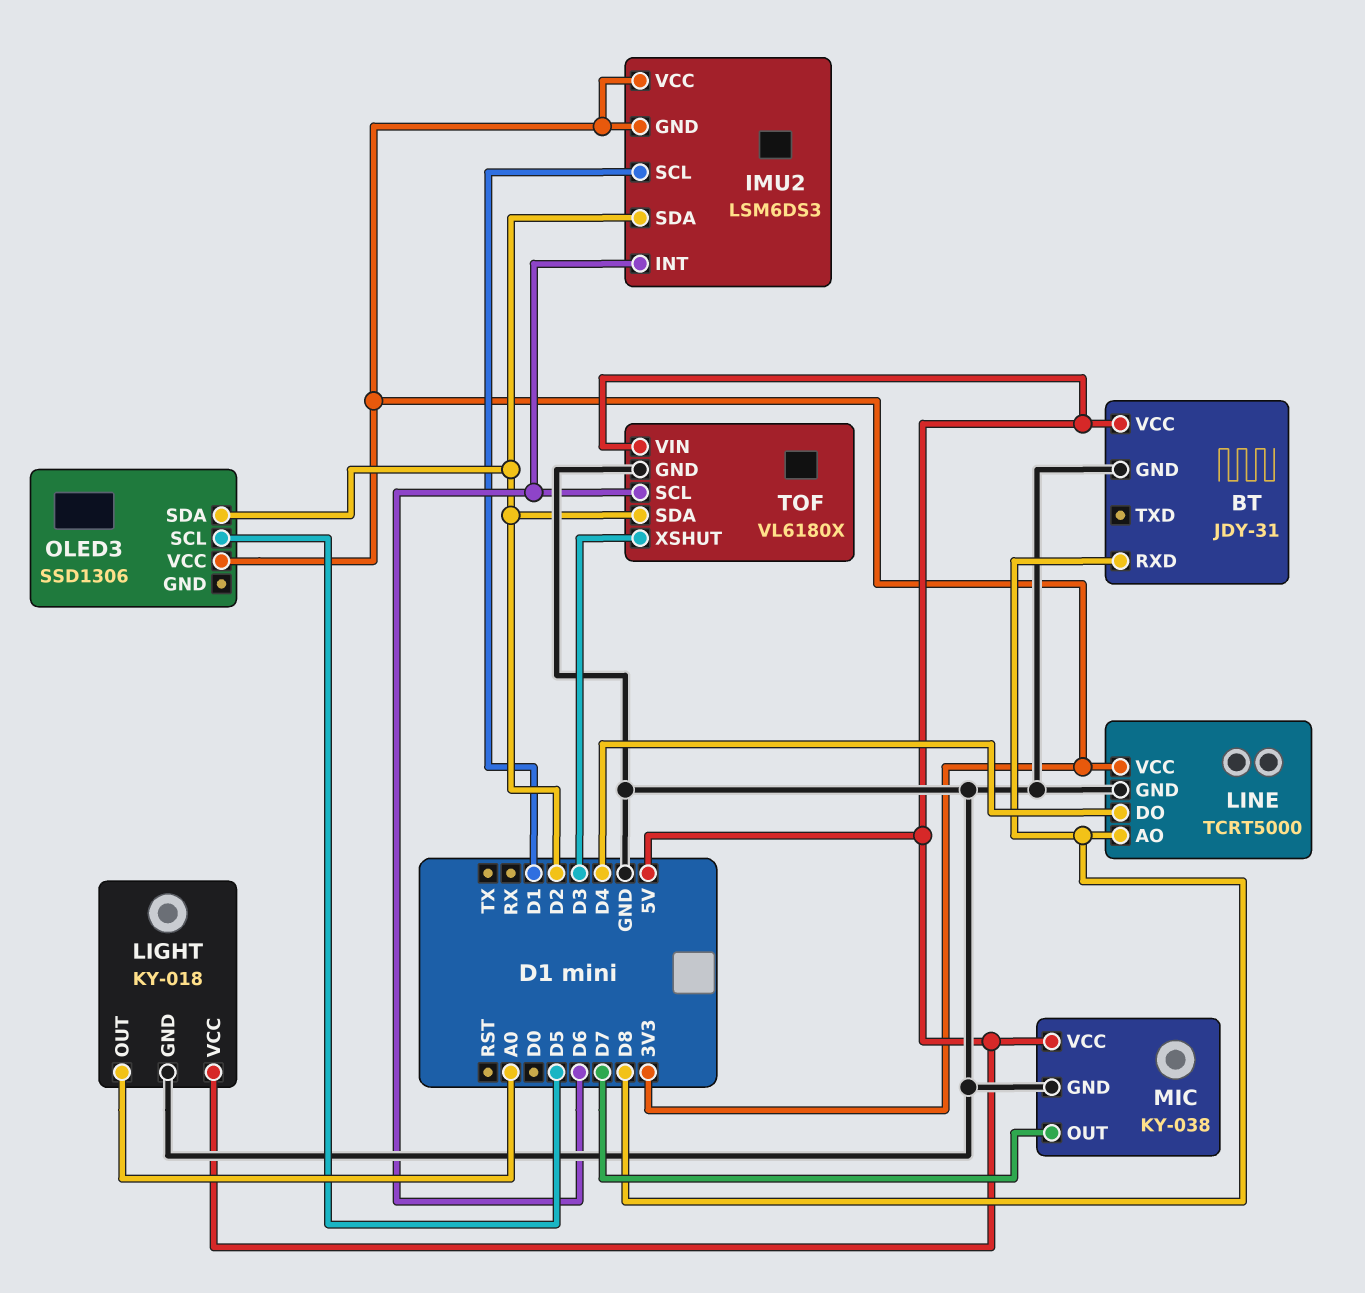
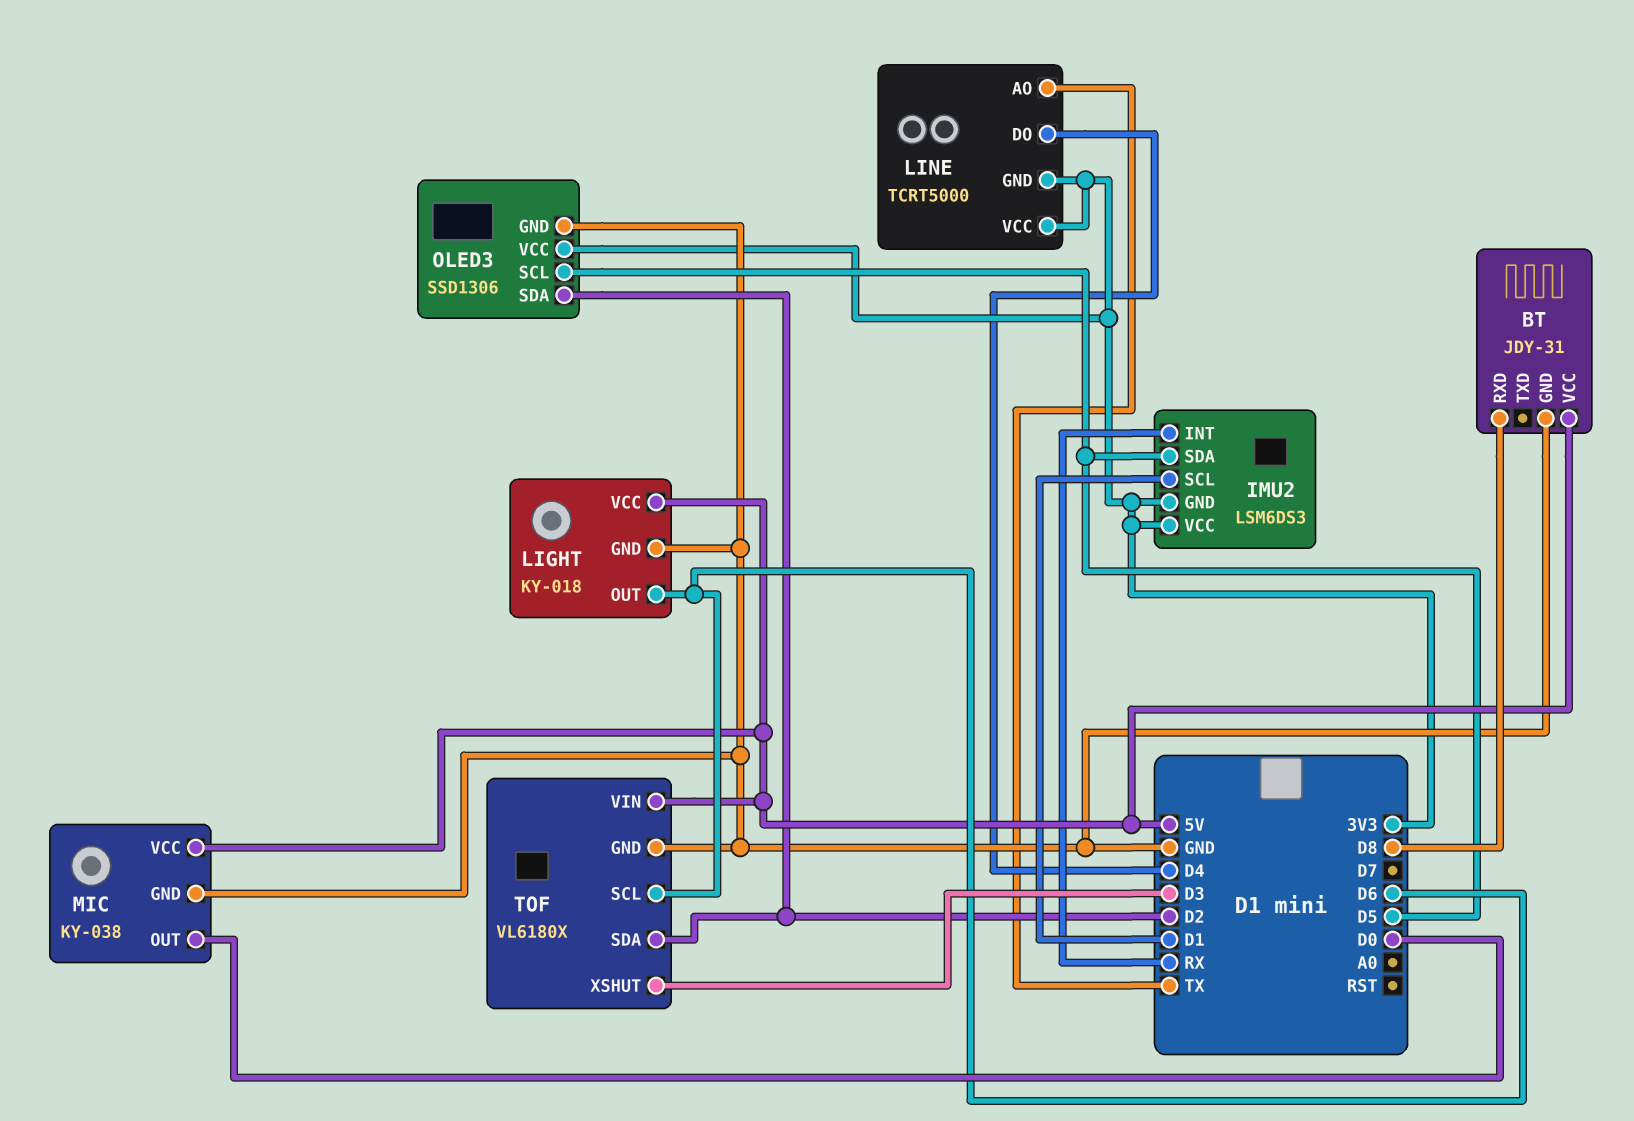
IMU2 pin INT: D6 -> RX
IMU2 pin SDA: D2 -> D5
LIGHT pin OUT: A0 -> D6
LINE pin AO: D8 -> TX
LINE pin GND: GND -> 3V3
MIC pin OUT: D7 -> D0
OLED3 pin GND: none -> GND

